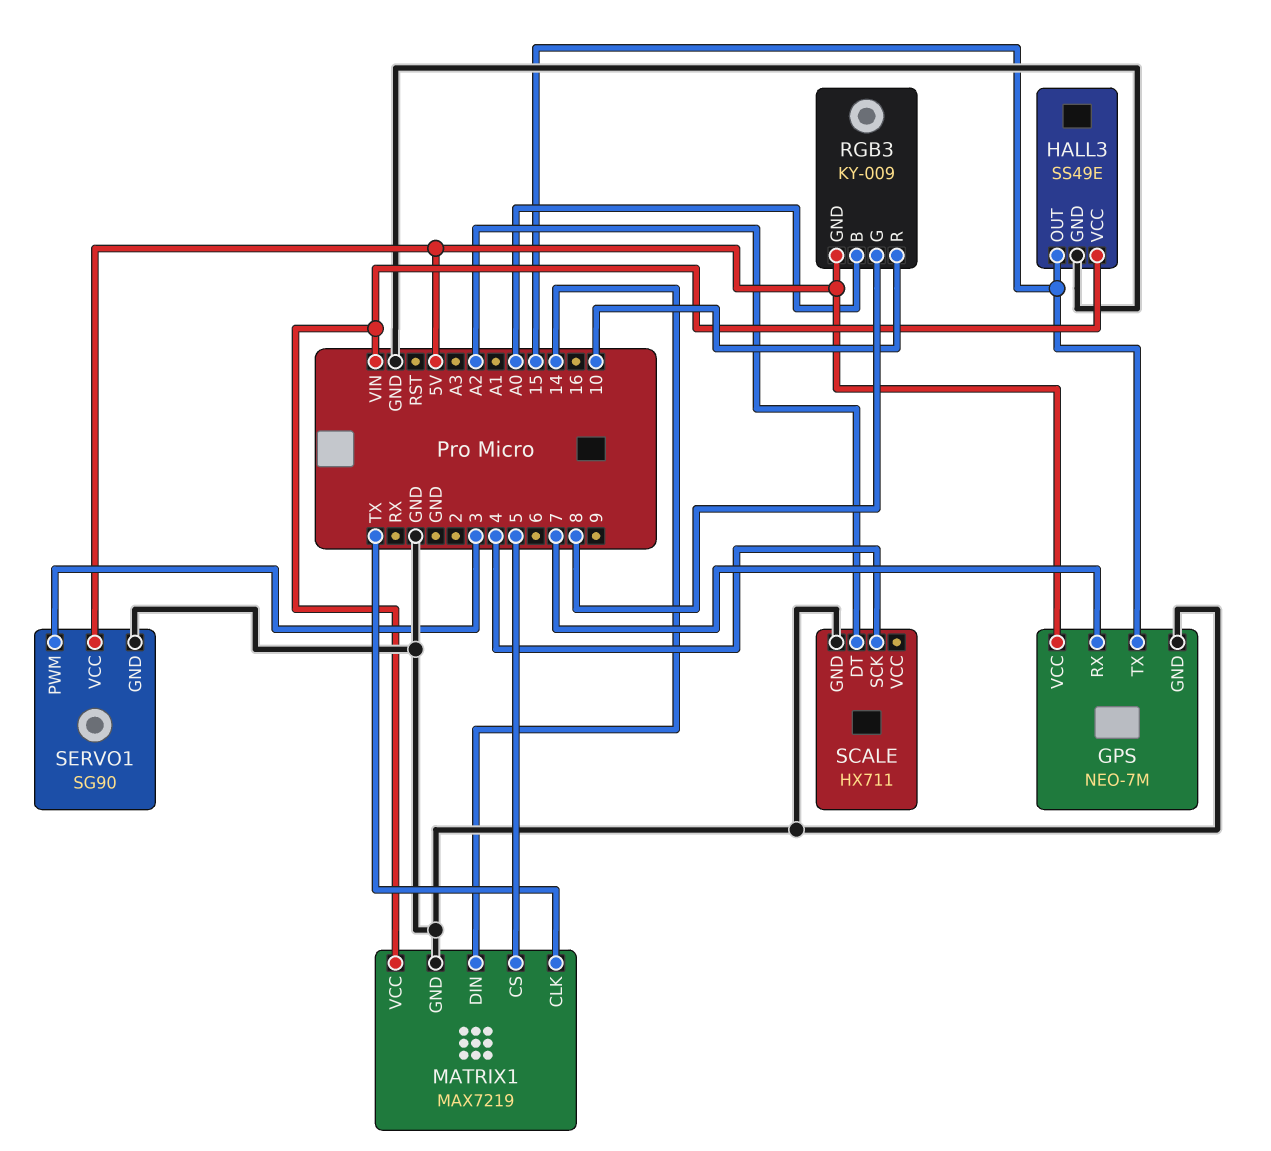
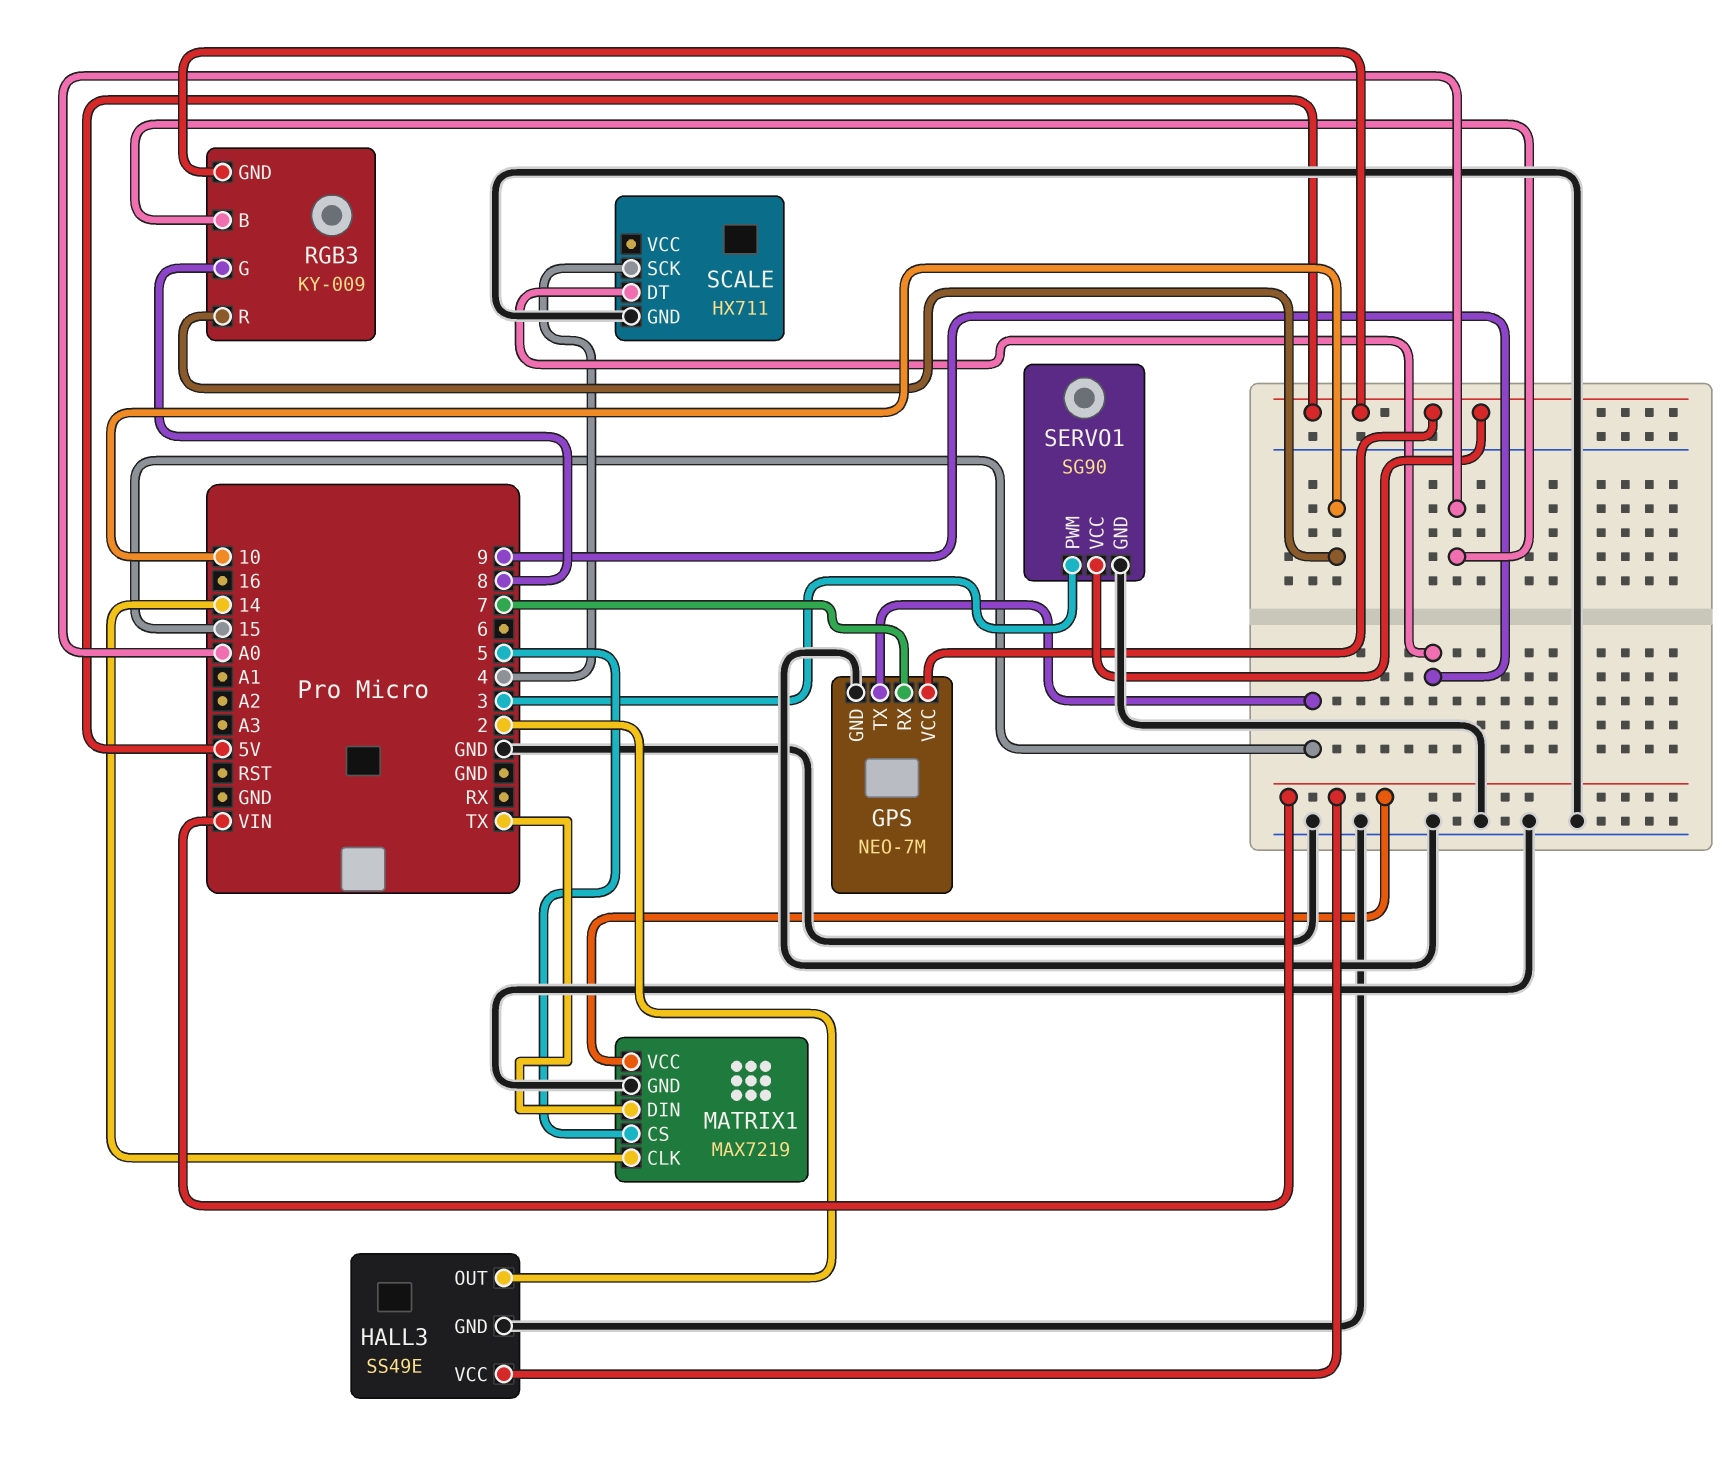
HALL3 pin OUT: 15 -> 2
MATRIX1 pin CLK: TX -> 14
MATRIX1 pin DIN: 14 -> TX
SCALE pin DT: A2 -> 9

